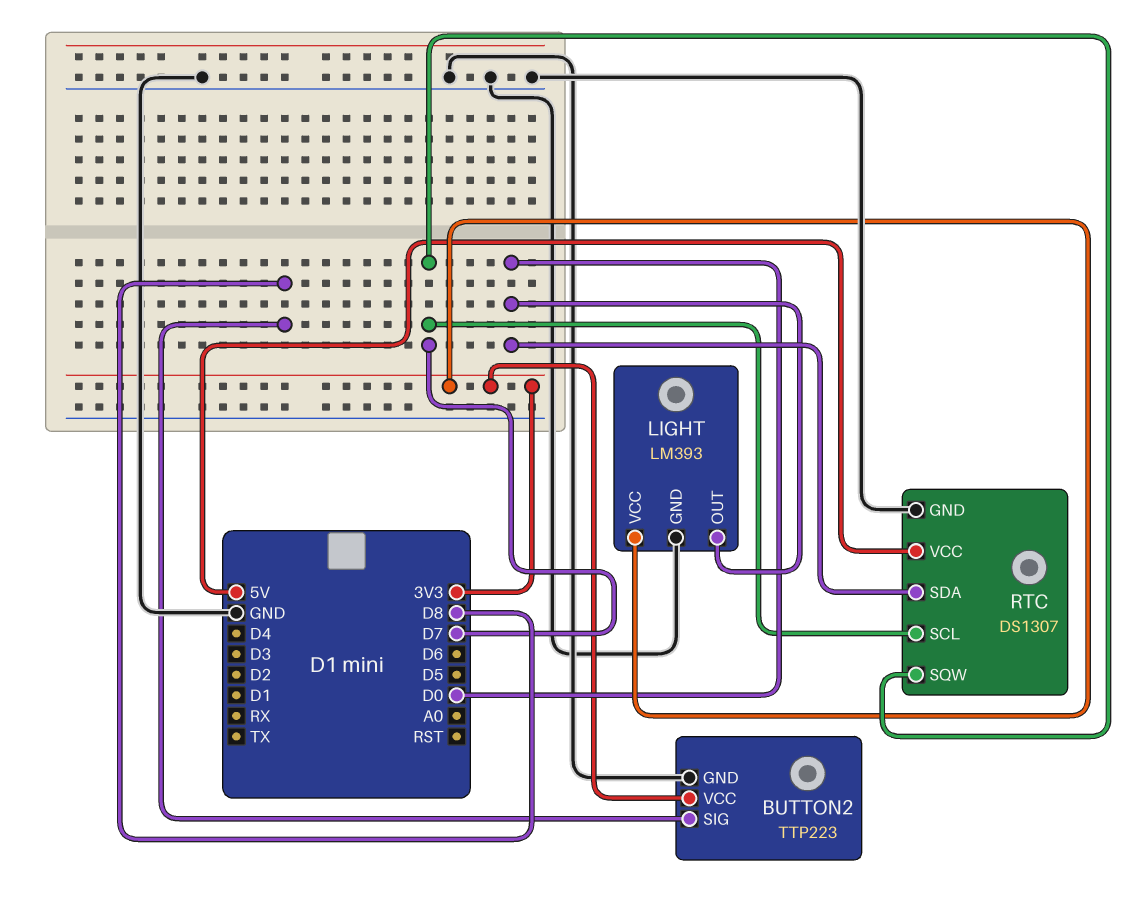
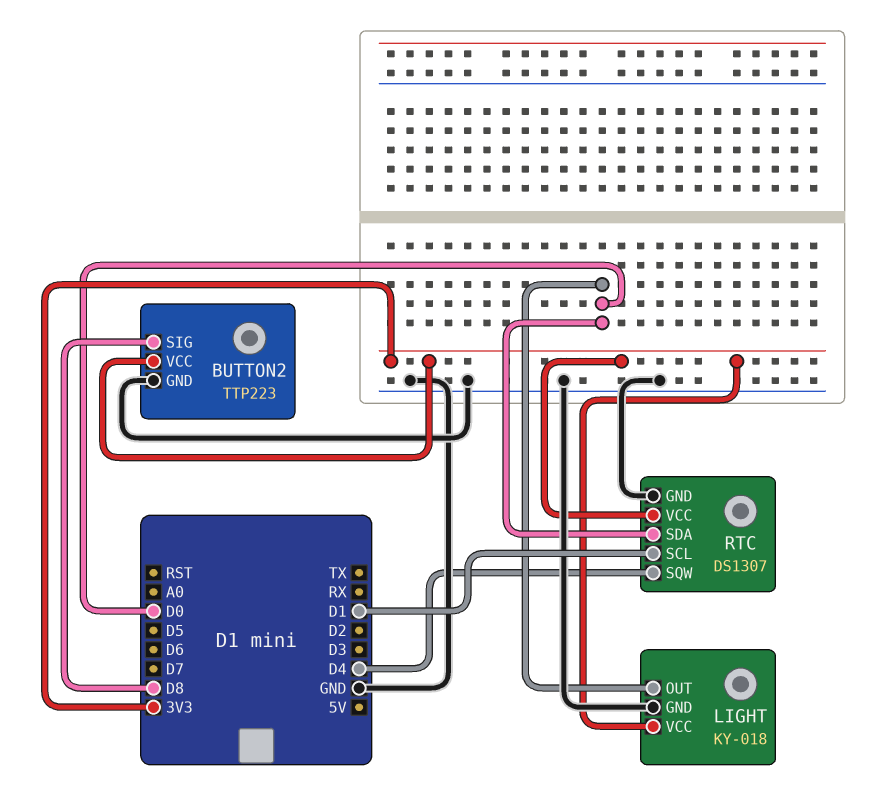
LIGHT: LM393 -> KY-018
RTC pin SCL: D7 -> D1
RTC pin SQW: D7 -> D4
RTC pin VCC: 5V -> 3V3

